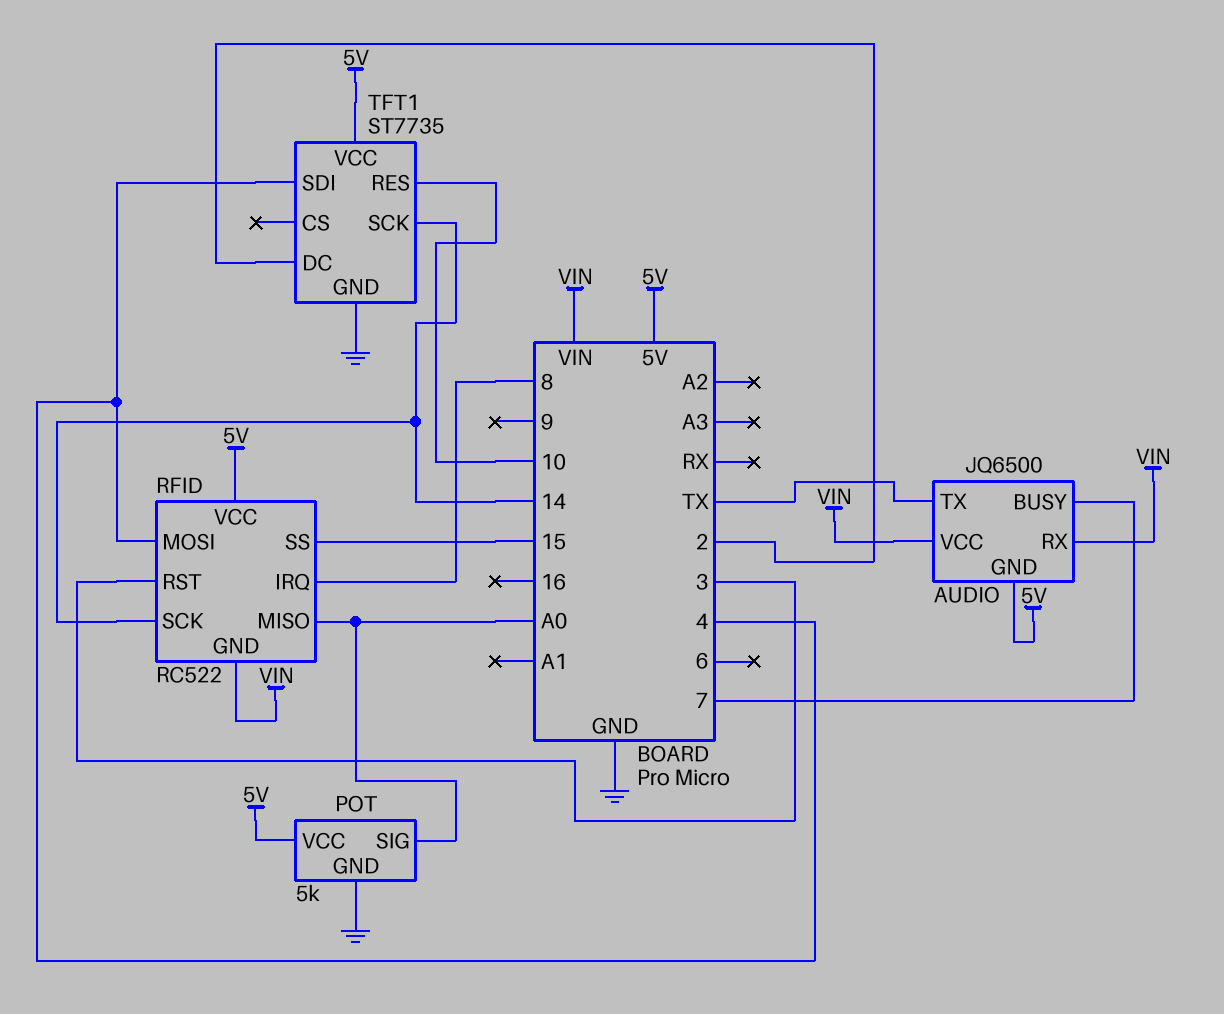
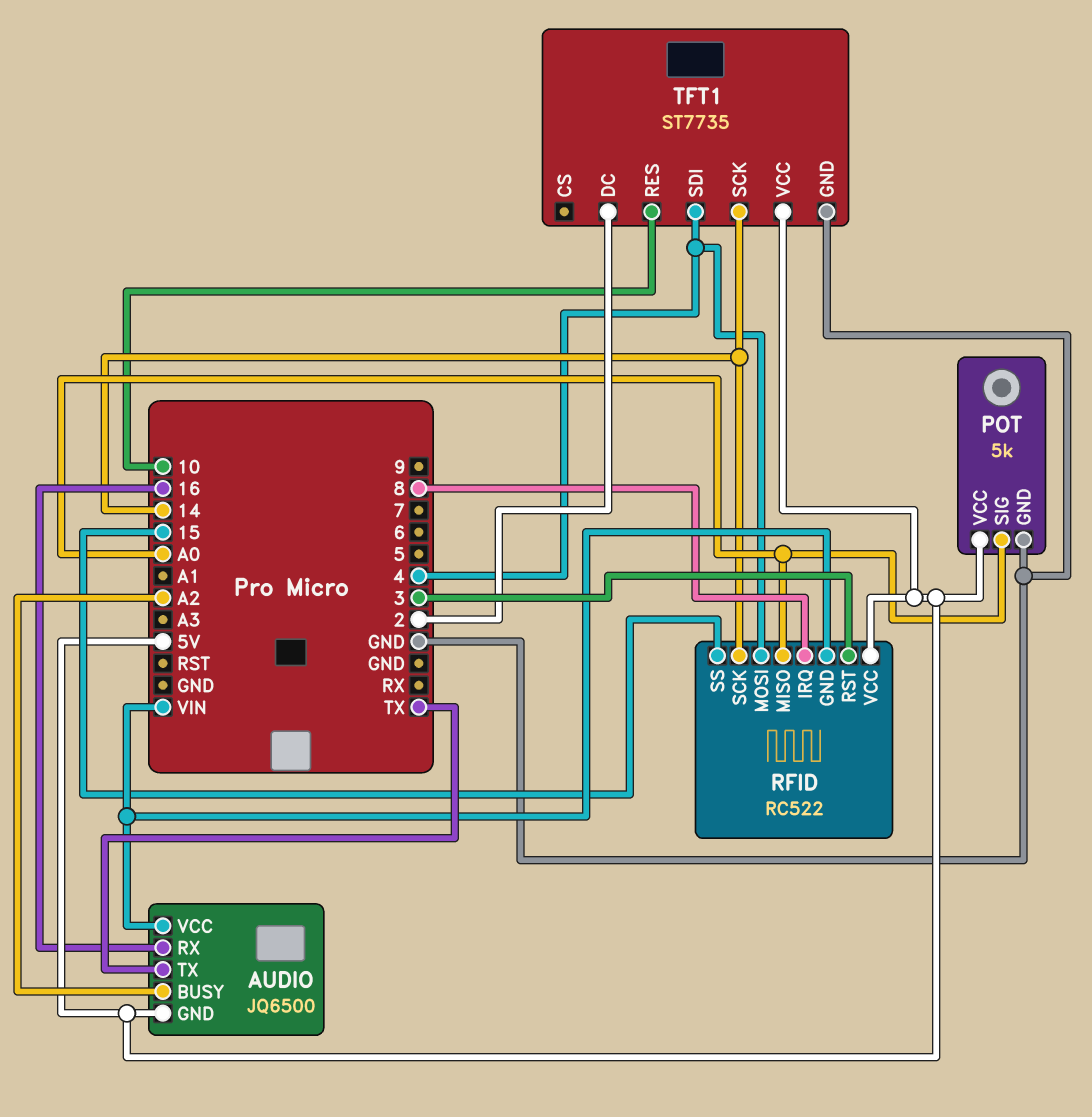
AUDIO pin BUSY: 7 -> A2
AUDIO pin RX: VIN -> 16

